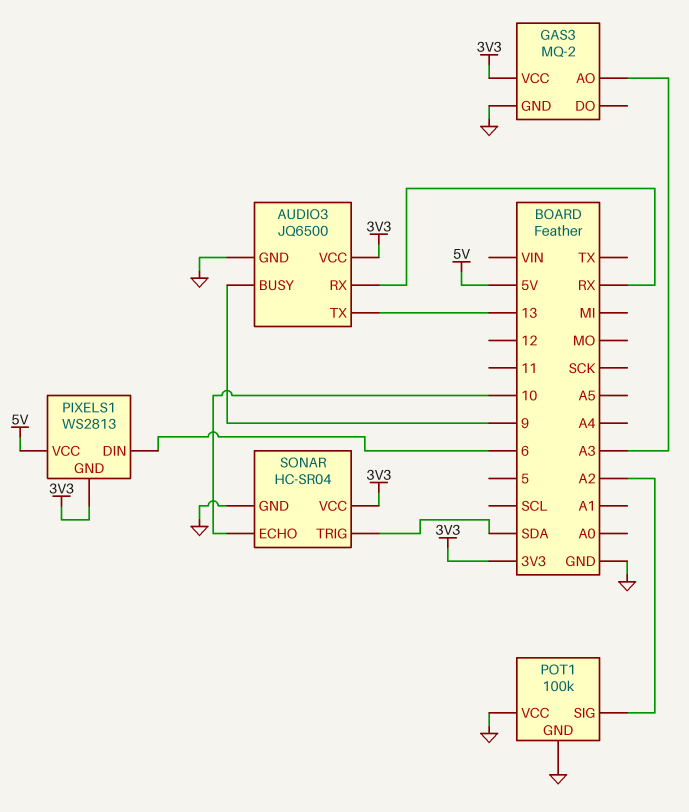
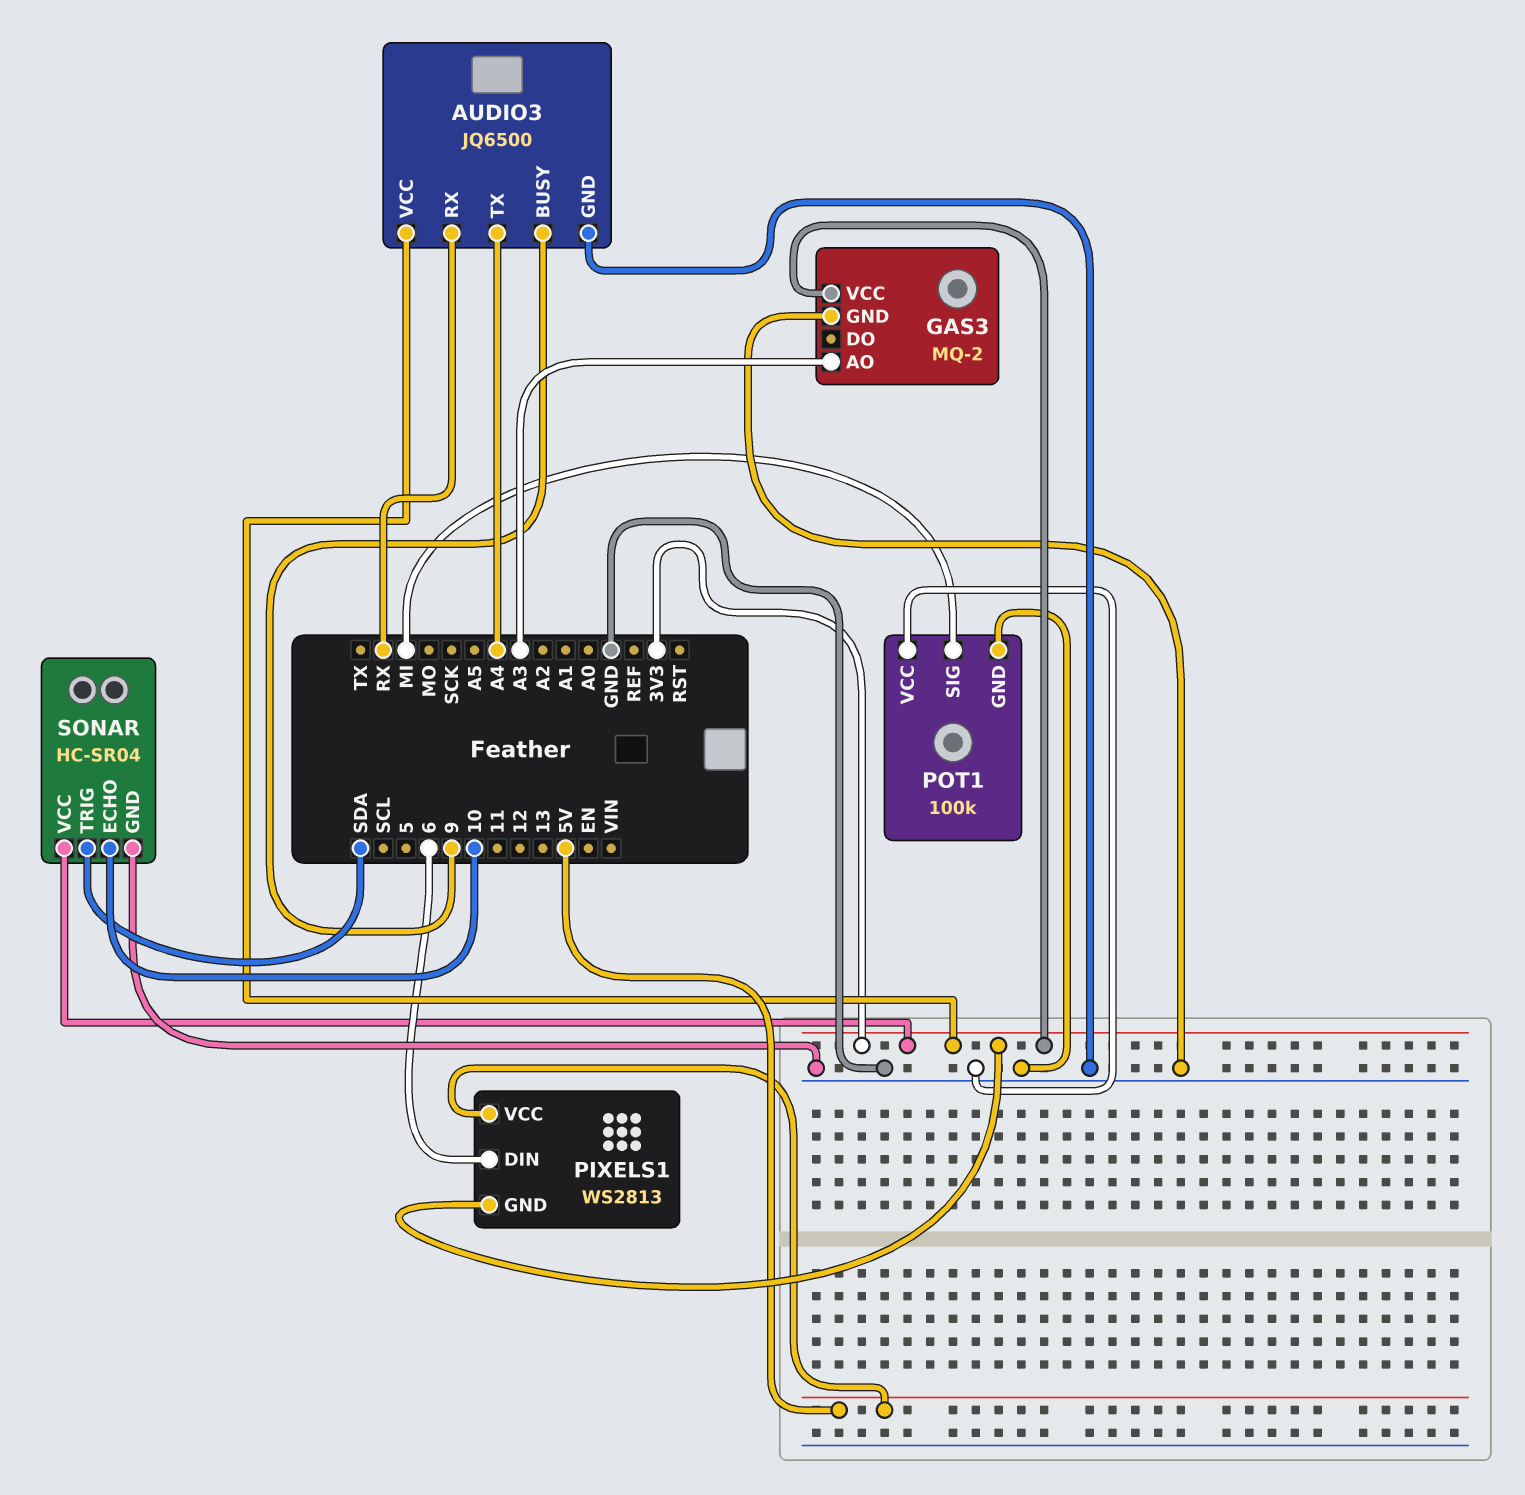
AUDIO3 pin TX: 13 -> A4
POT1 pin SIG: A2 -> MI

